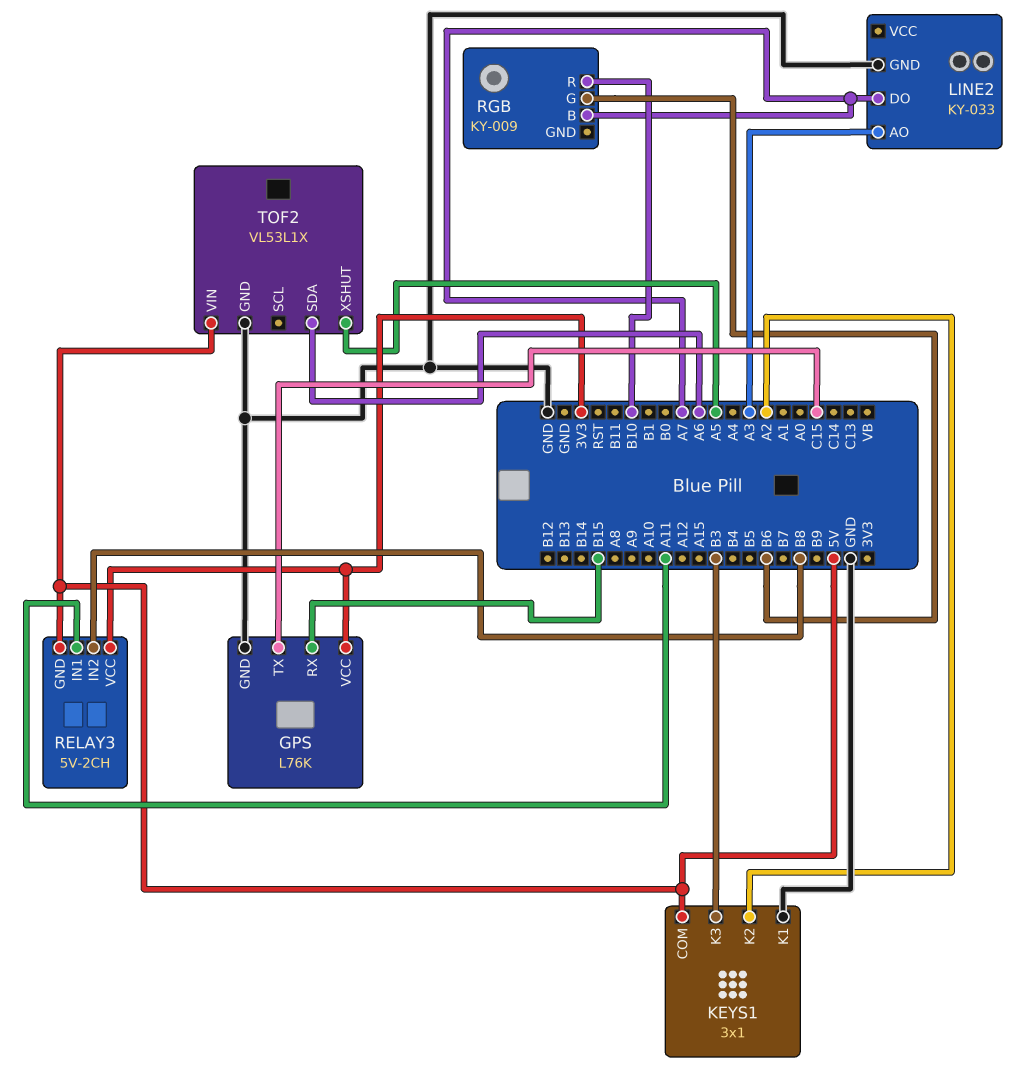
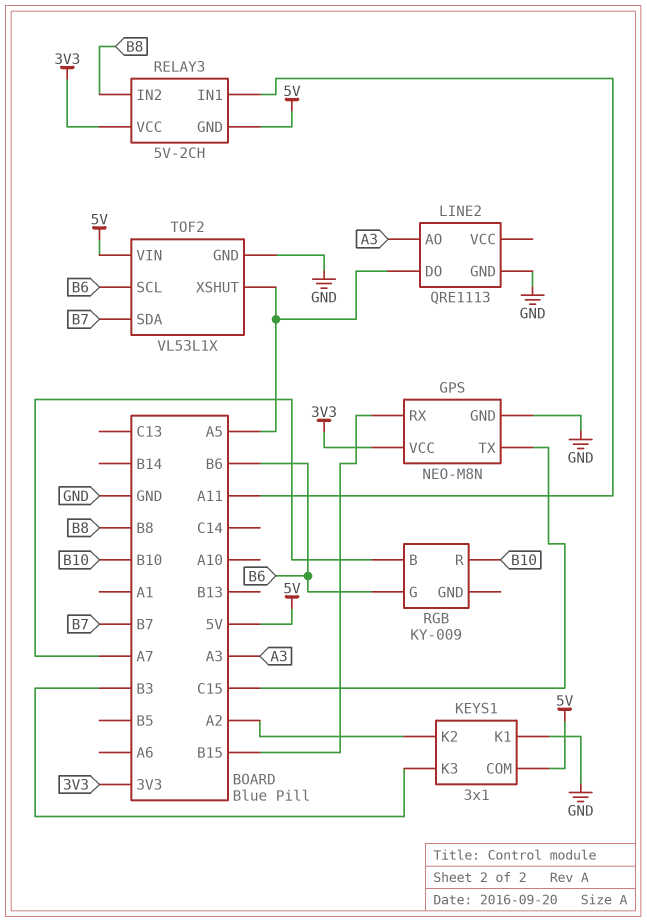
GPS: L76K -> NEO-M8N
LINE2: KY-033 -> QRE1113
LINE2 pin DO: A7 -> A5
TOF2 pin SCL: none -> B6
TOF2 pin SDA: A6 -> B7

